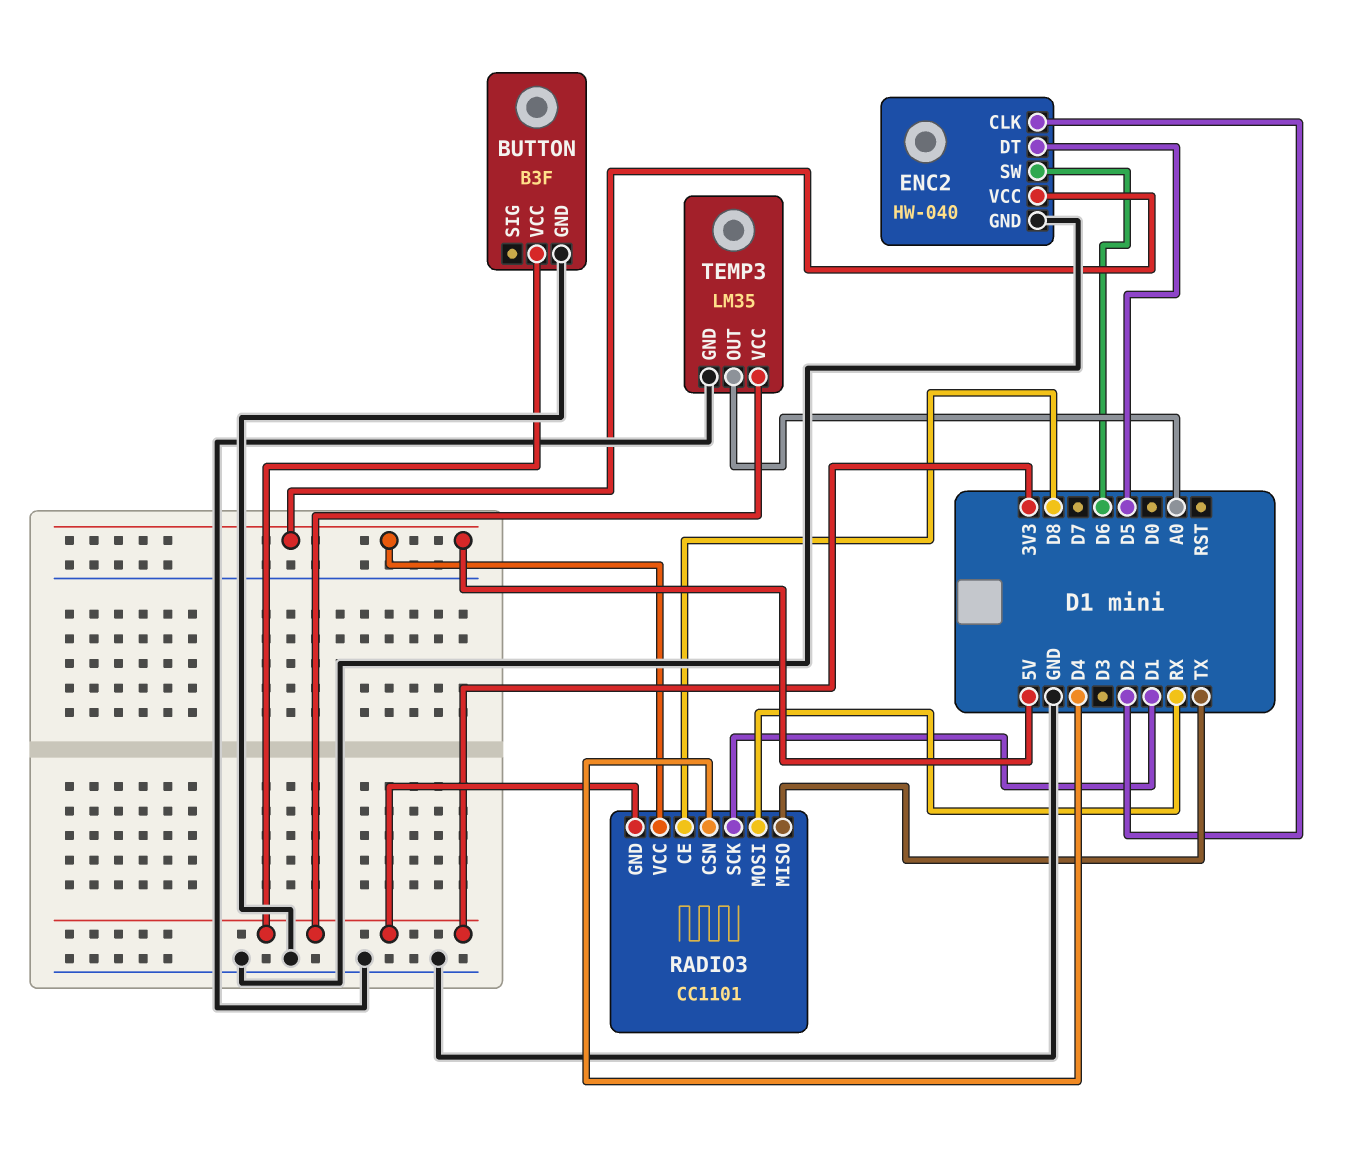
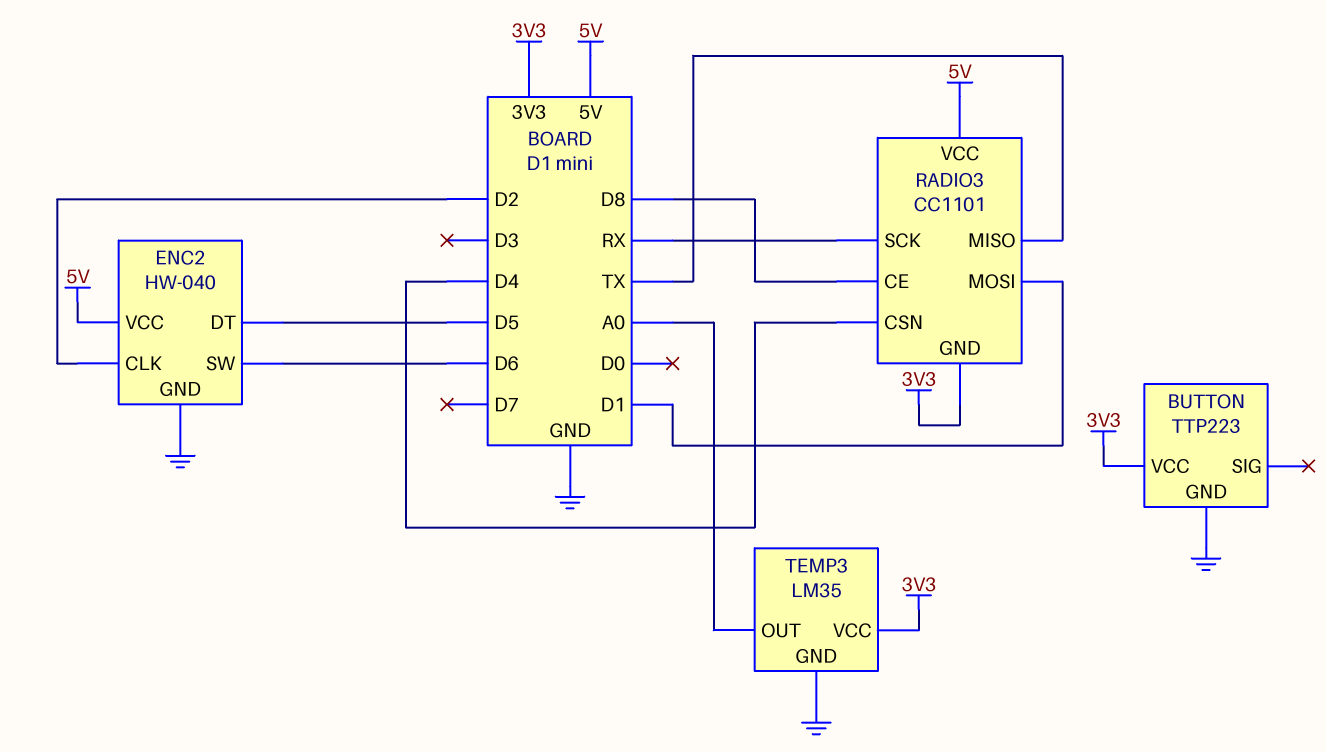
BUTTON: B3F -> TTP223
RADIO3 pin MOSI: RX -> D1
RADIO3 pin SCK: D1 -> RX

